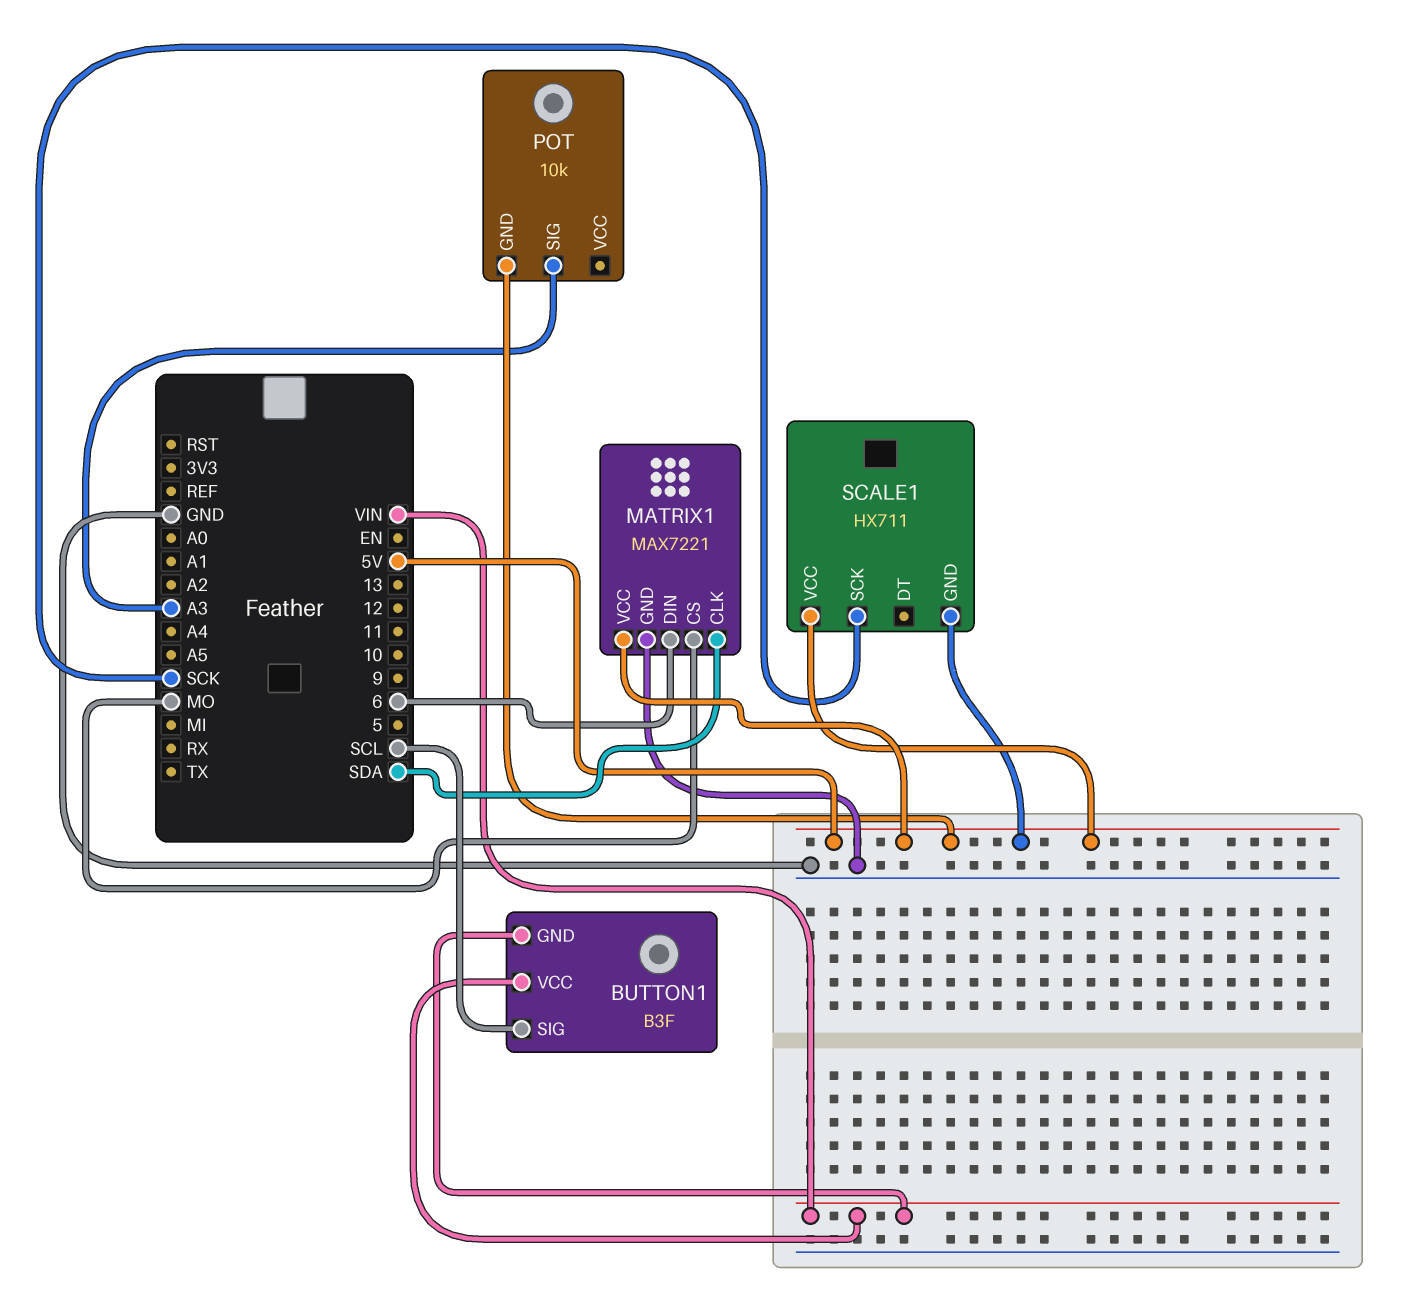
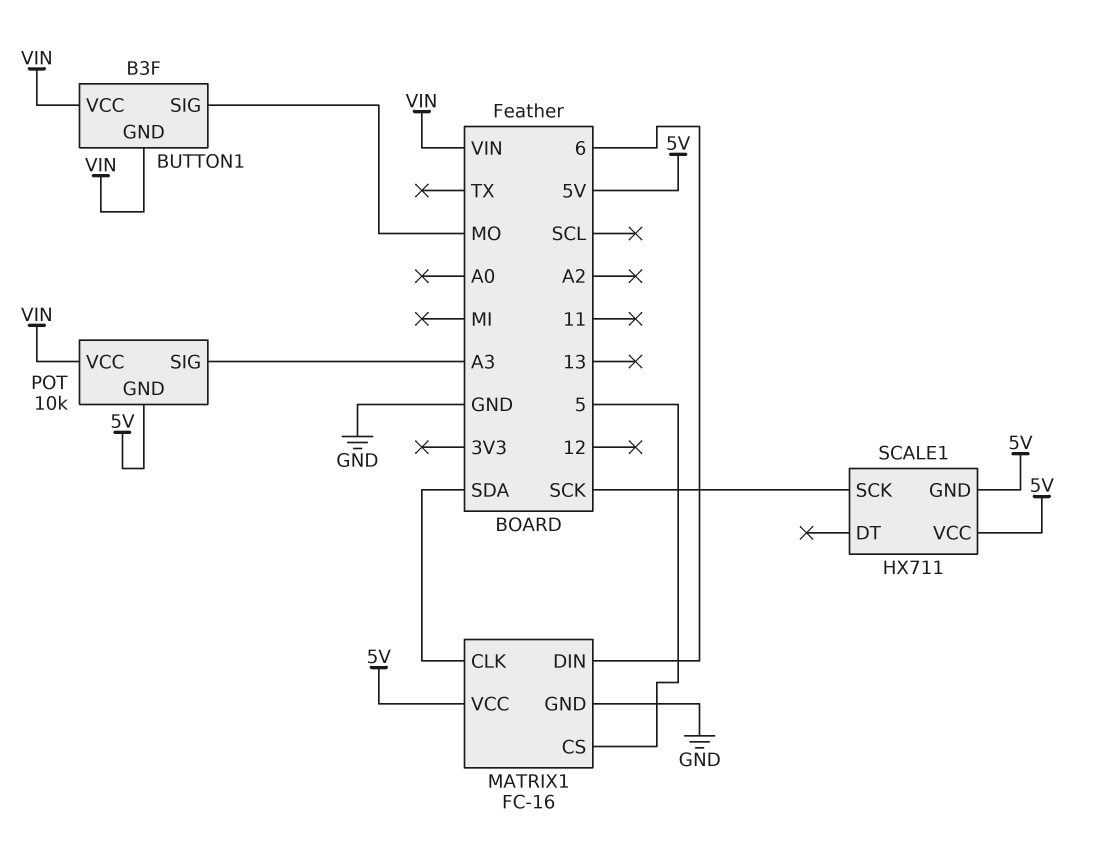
BUTTON1 pin SIG: SCL -> MO
MATRIX1: MAX7221 -> FC-16
MATRIX1 pin CS: MO -> 5
POT pin VCC: none -> VIN

